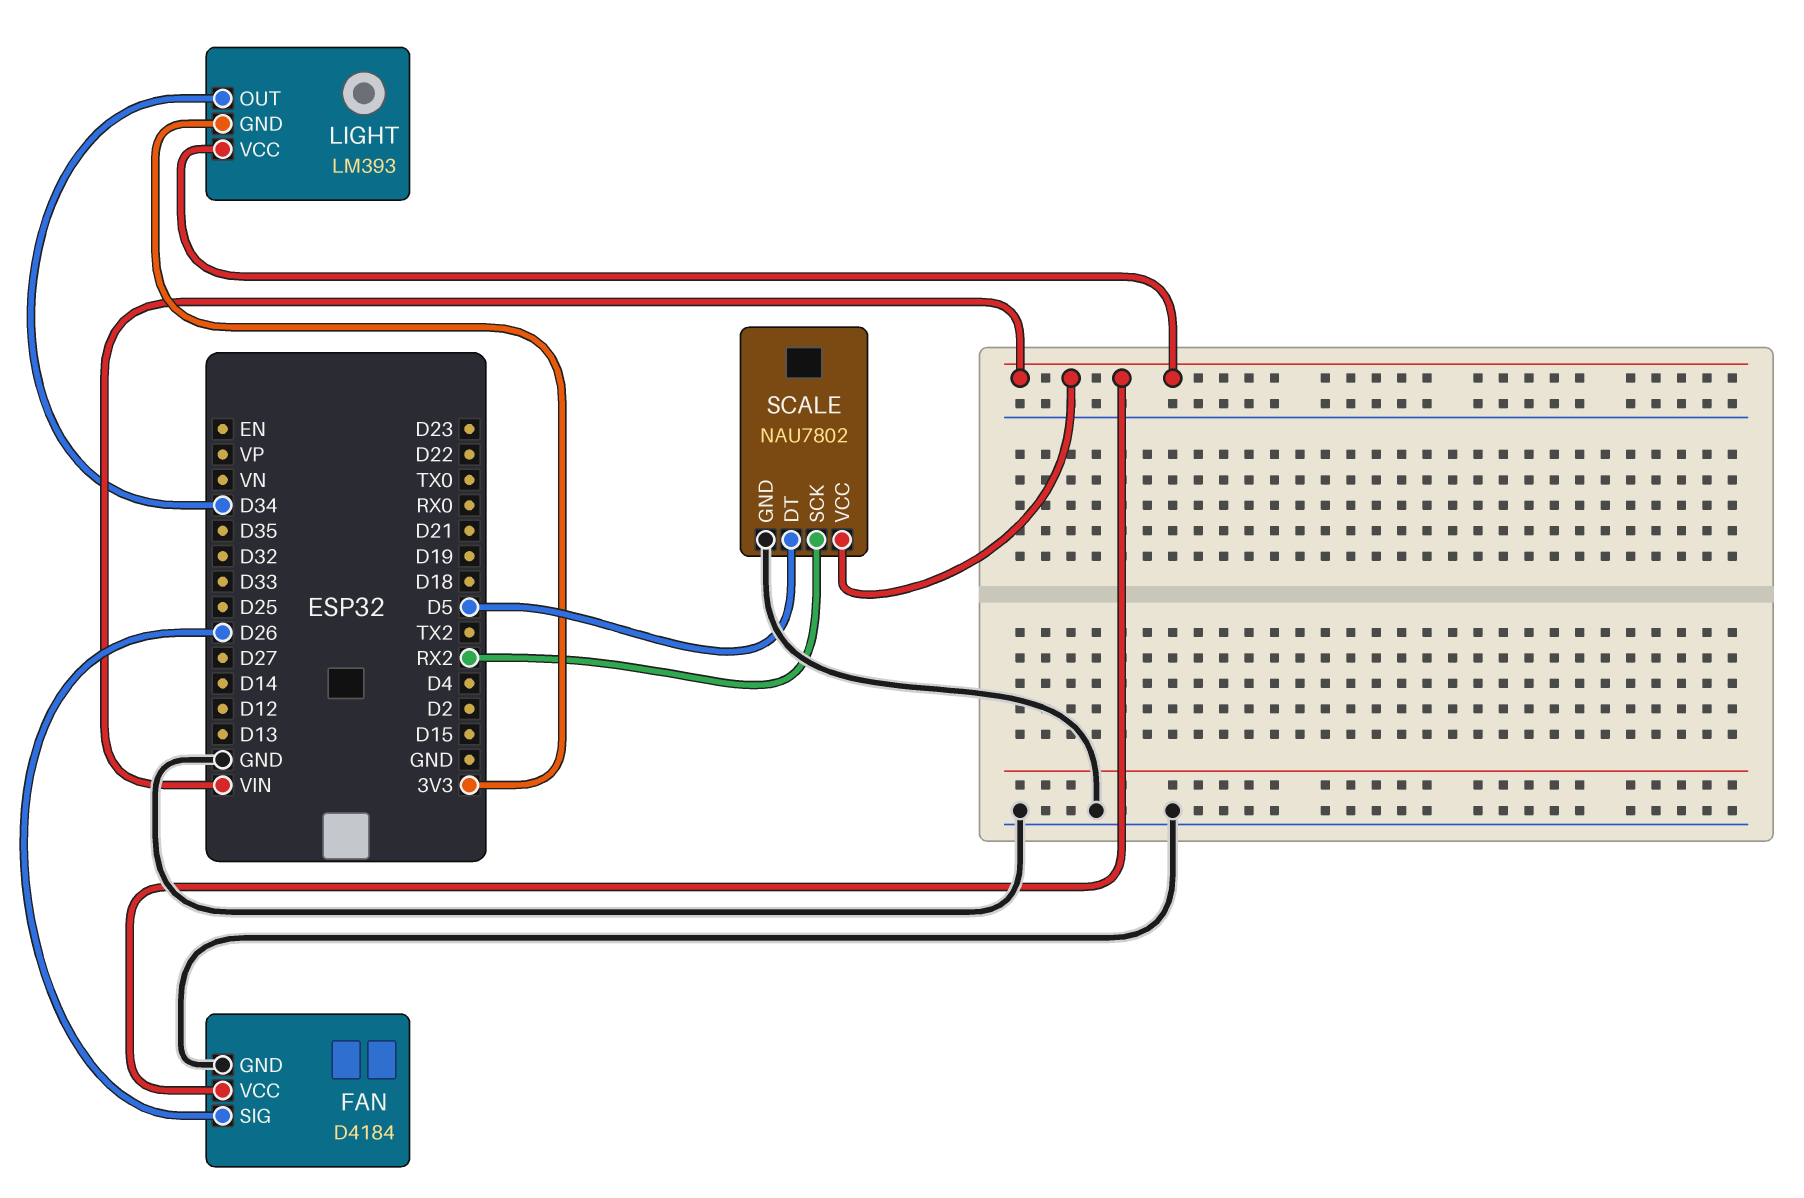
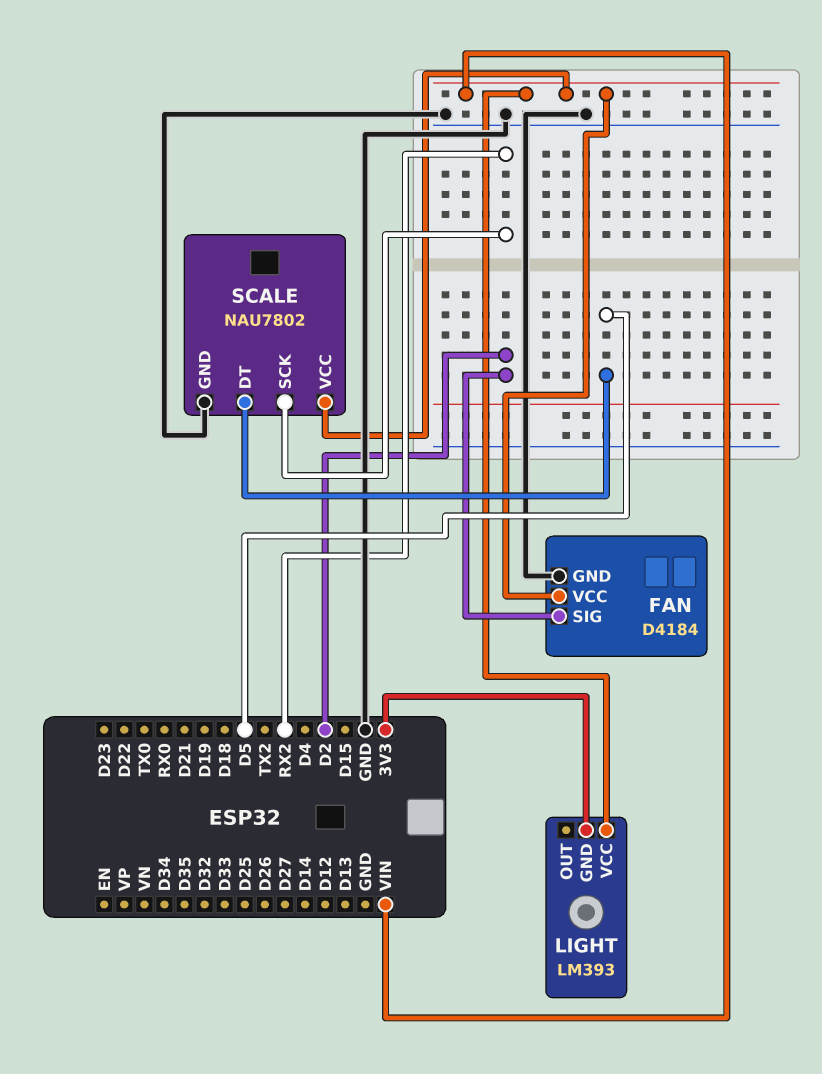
FAN pin SIG: D26 -> D2
LIGHT pin OUT: D34 -> none

